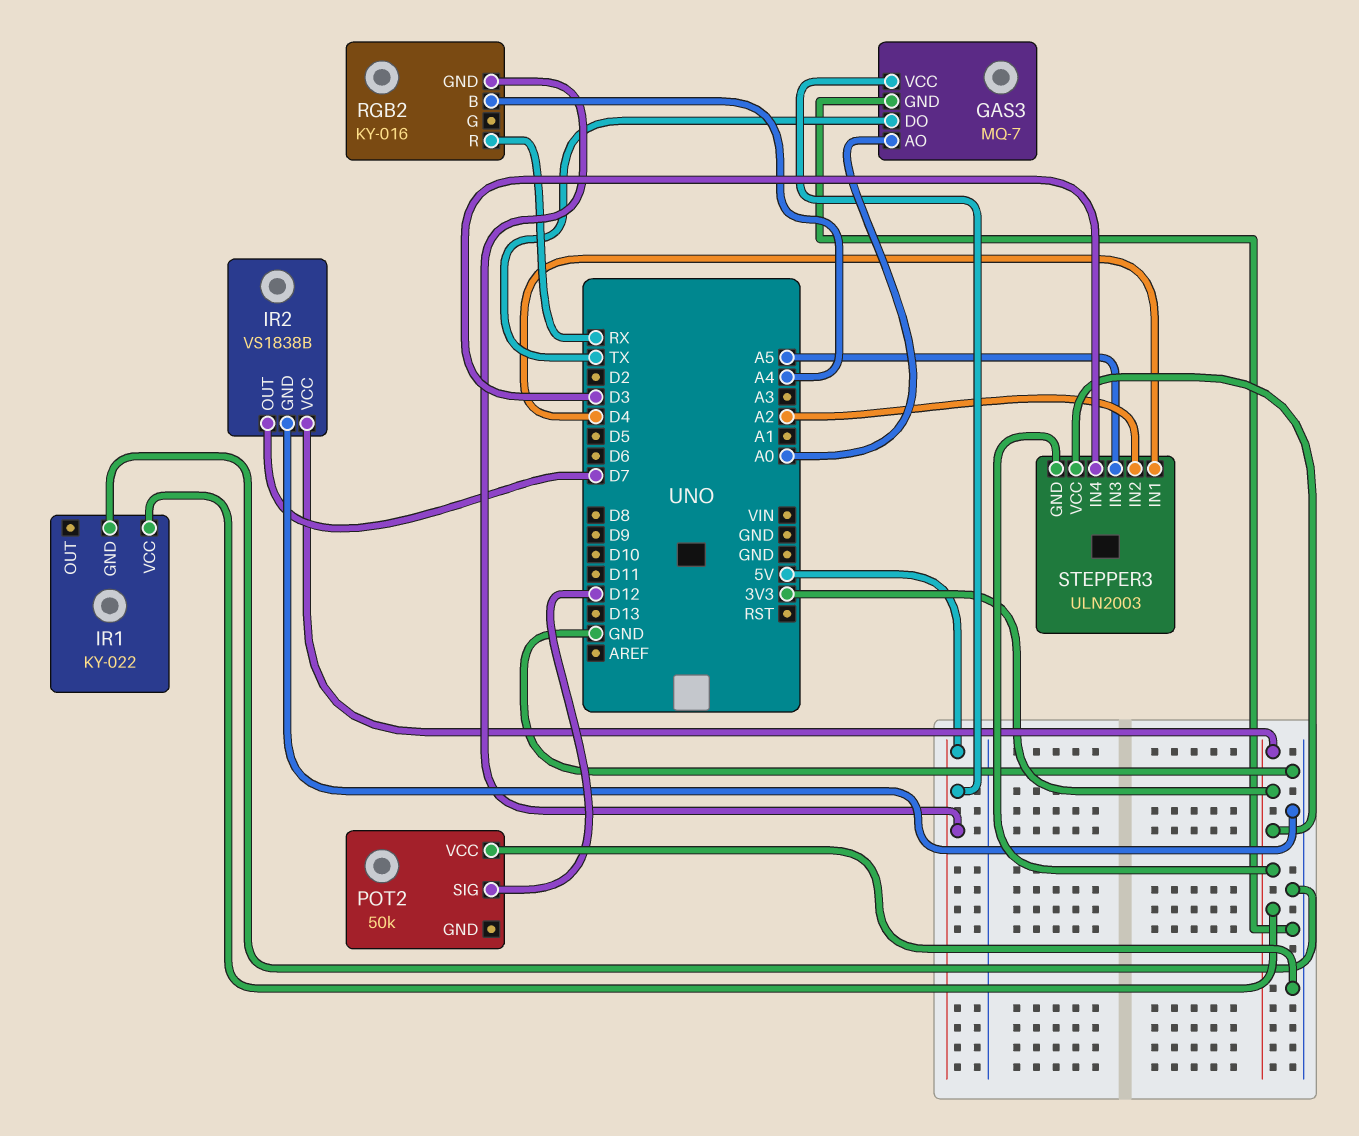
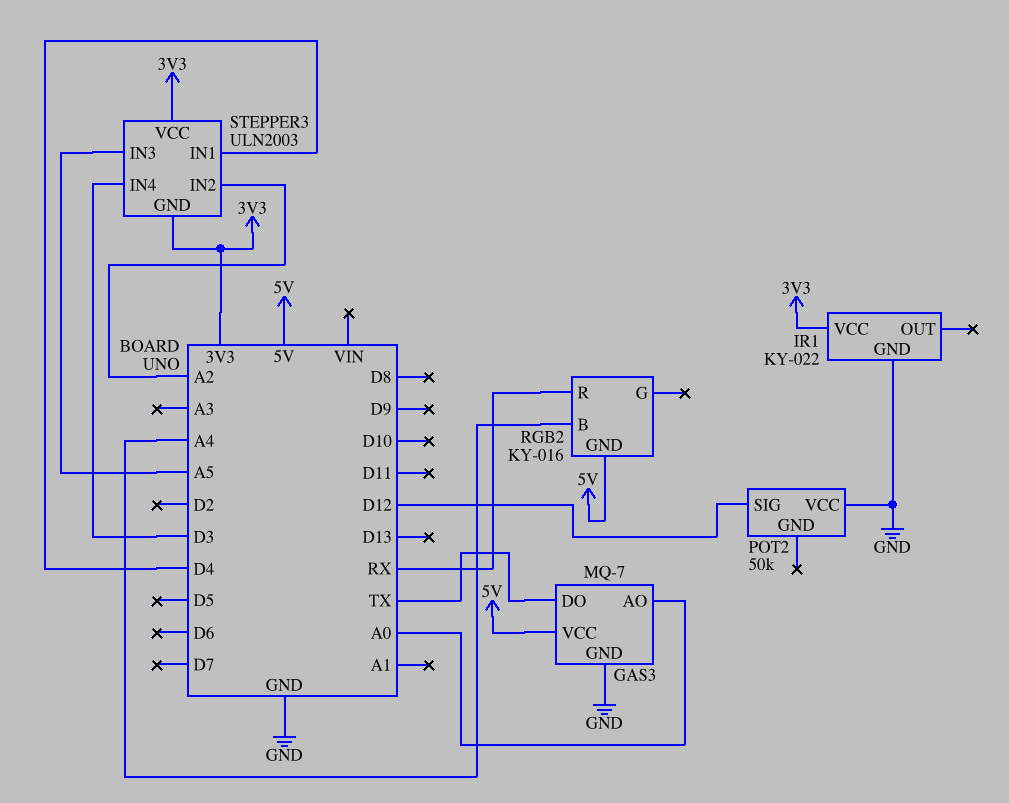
IR2: VS1838B -> none
IR2 pin GND: GND -> none
IR2 pin OUT: D7 -> none
IR2 pin VCC: 3V3 -> none

